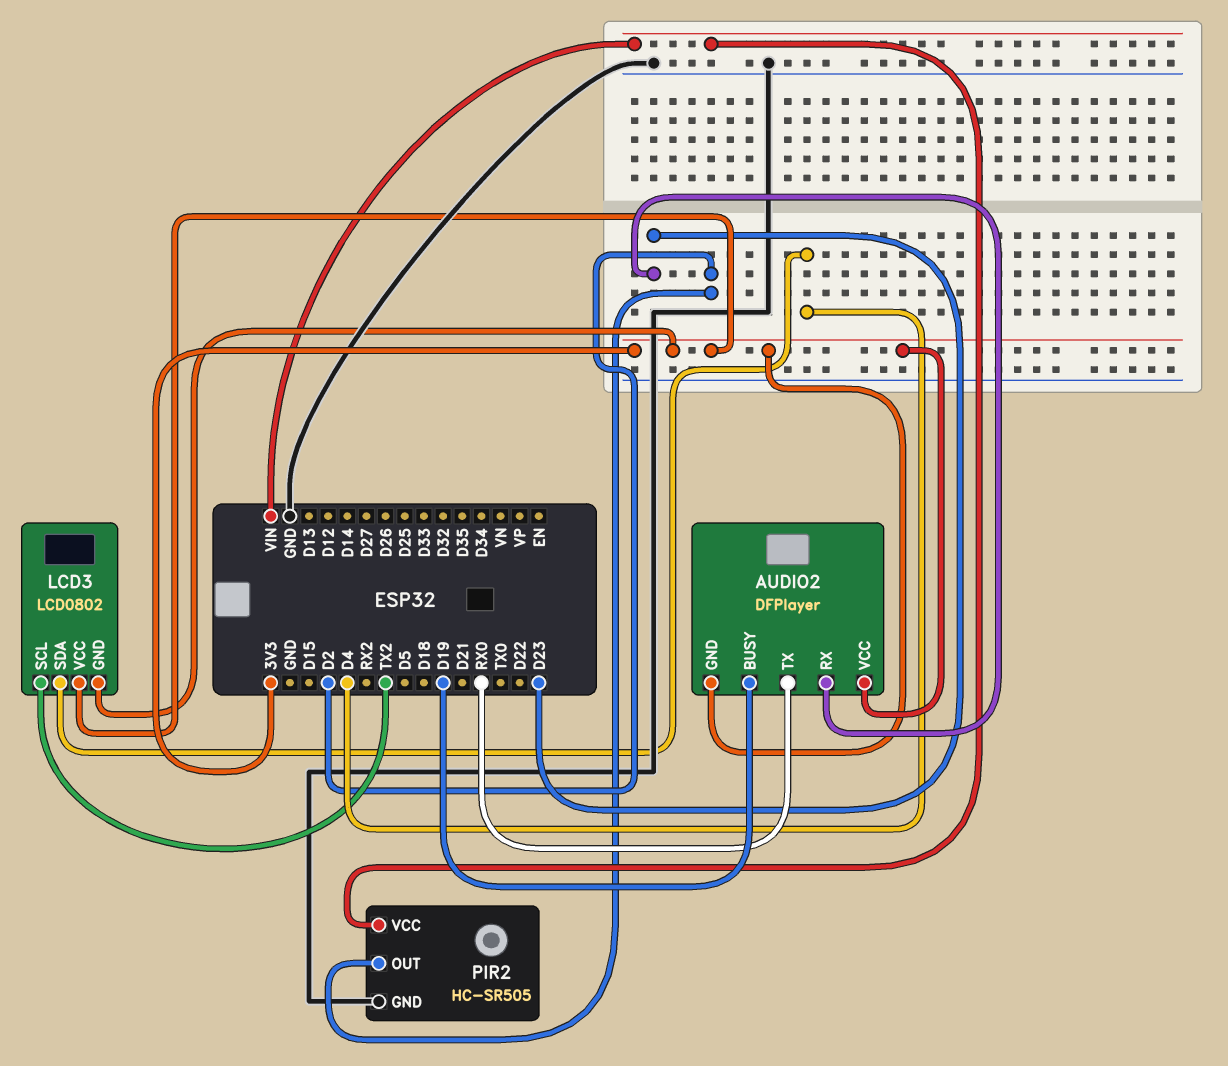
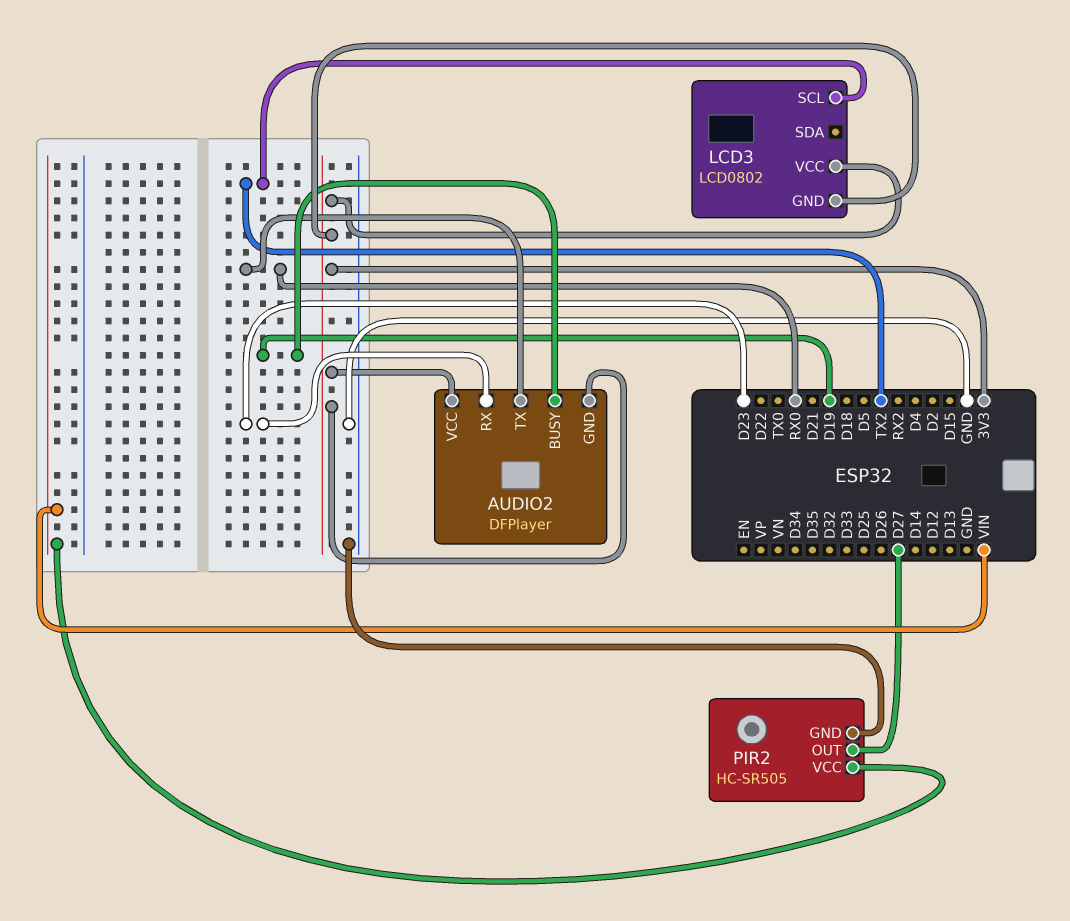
LCD3 pin SDA: D4 -> none
PIR2 pin OUT: D2 -> D27

